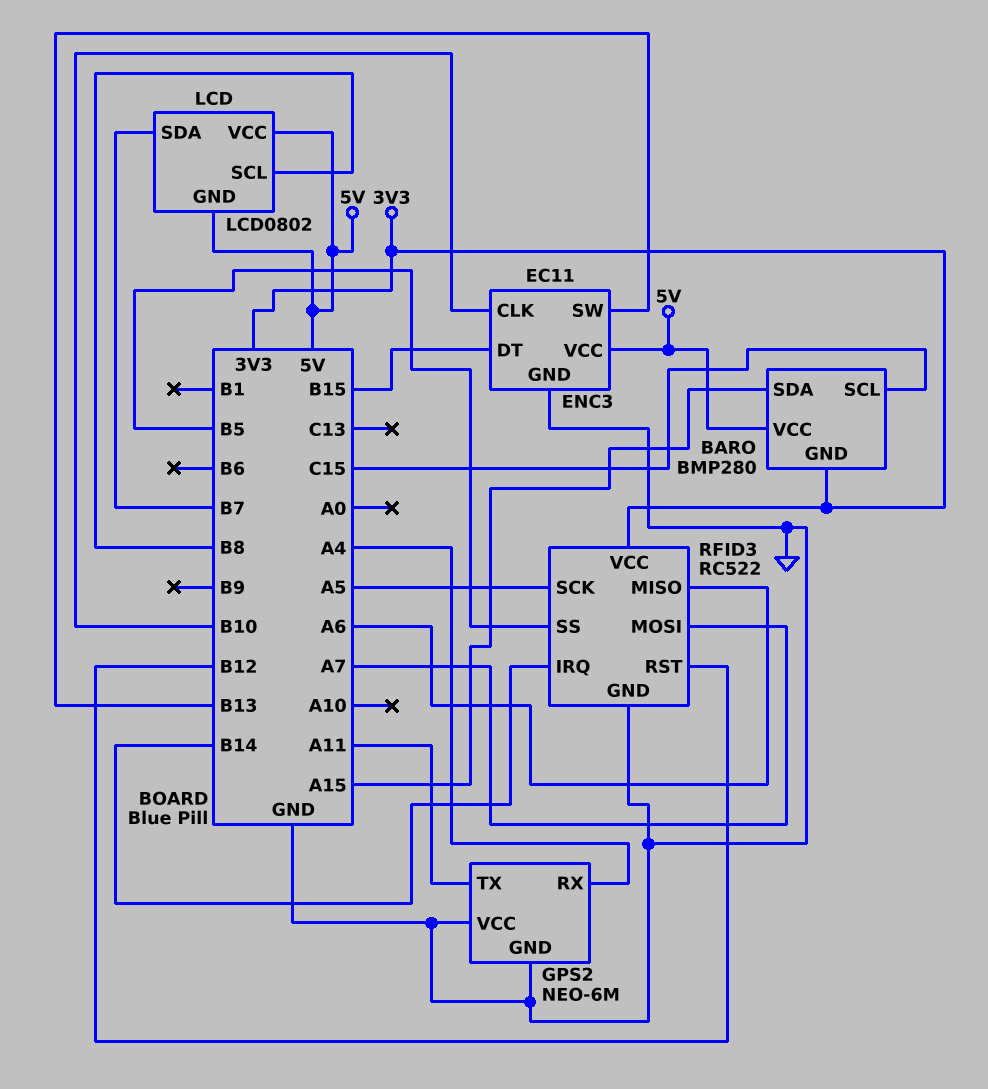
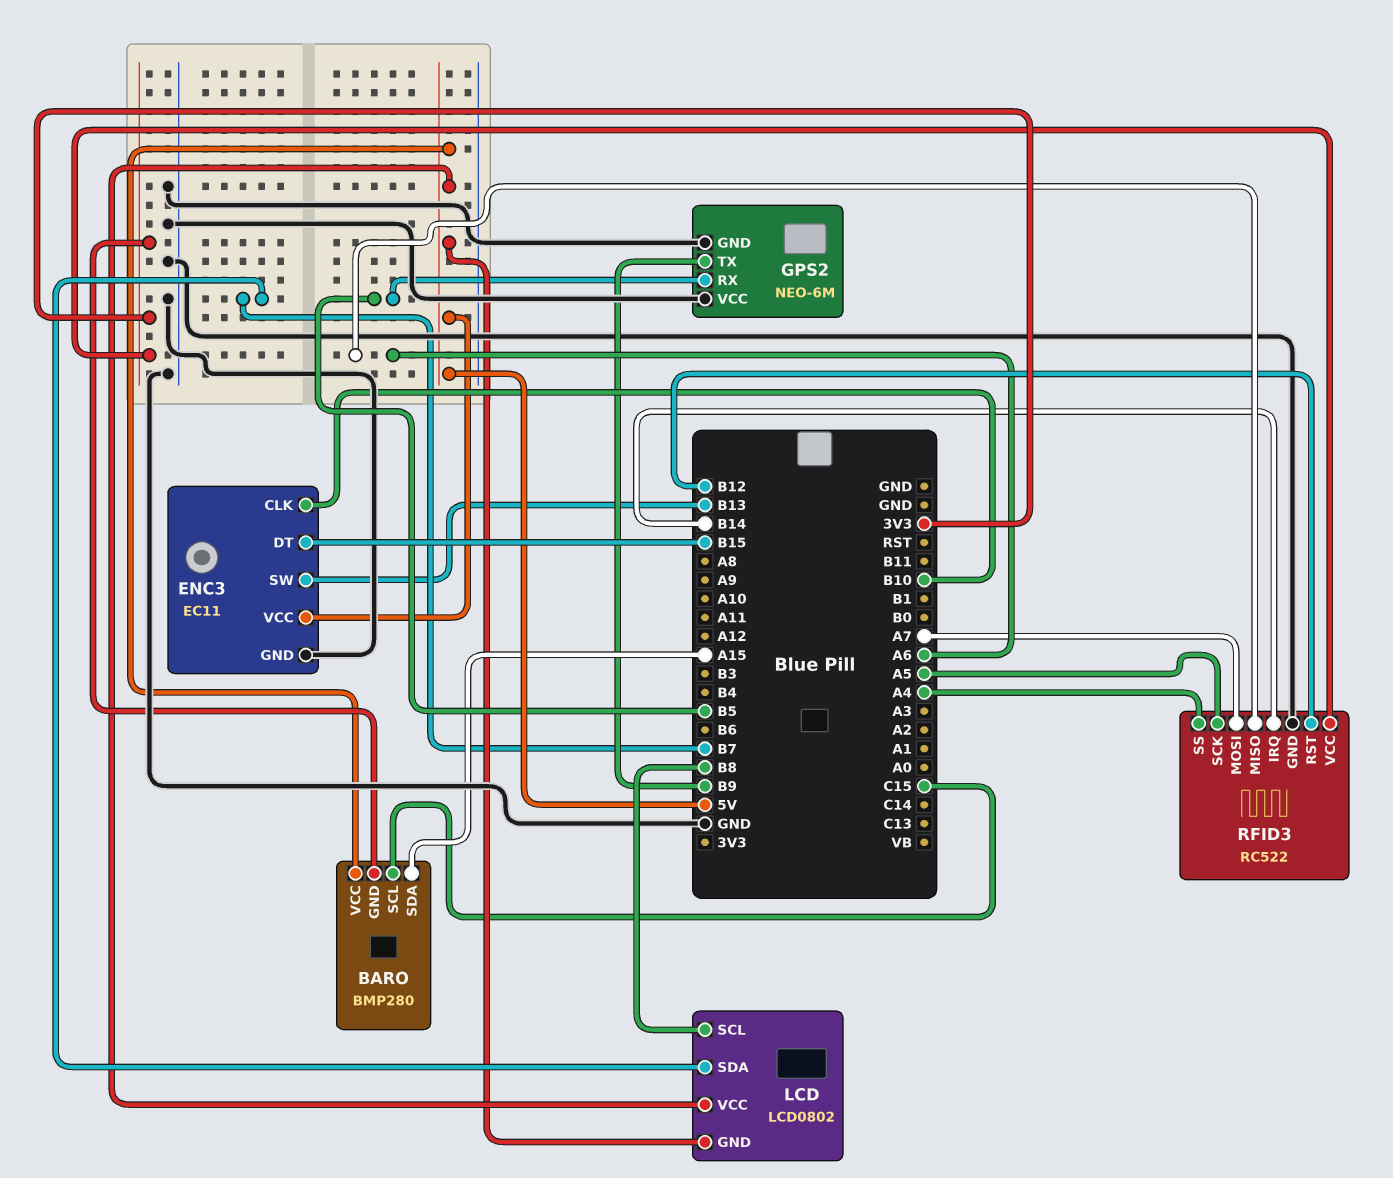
GPS2 pin RX: A4 -> B5
GPS2 pin TX: A11 -> B9
RFID3 pin SS: B5 -> A4

